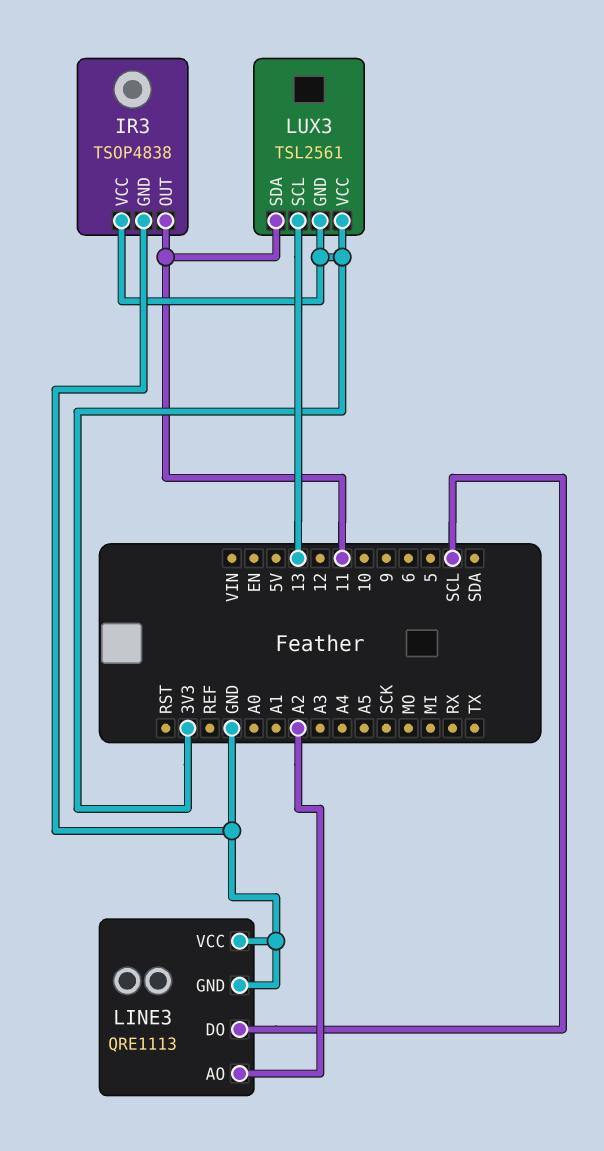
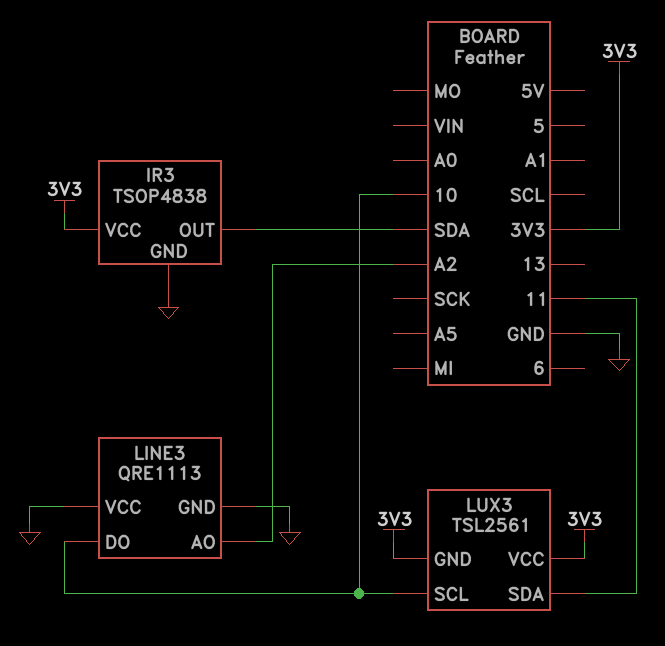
IR3 pin OUT: 11 -> SDA
LINE3 pin DO: SCL -> 10
LUX3 pin SCL: 13 -> 10

